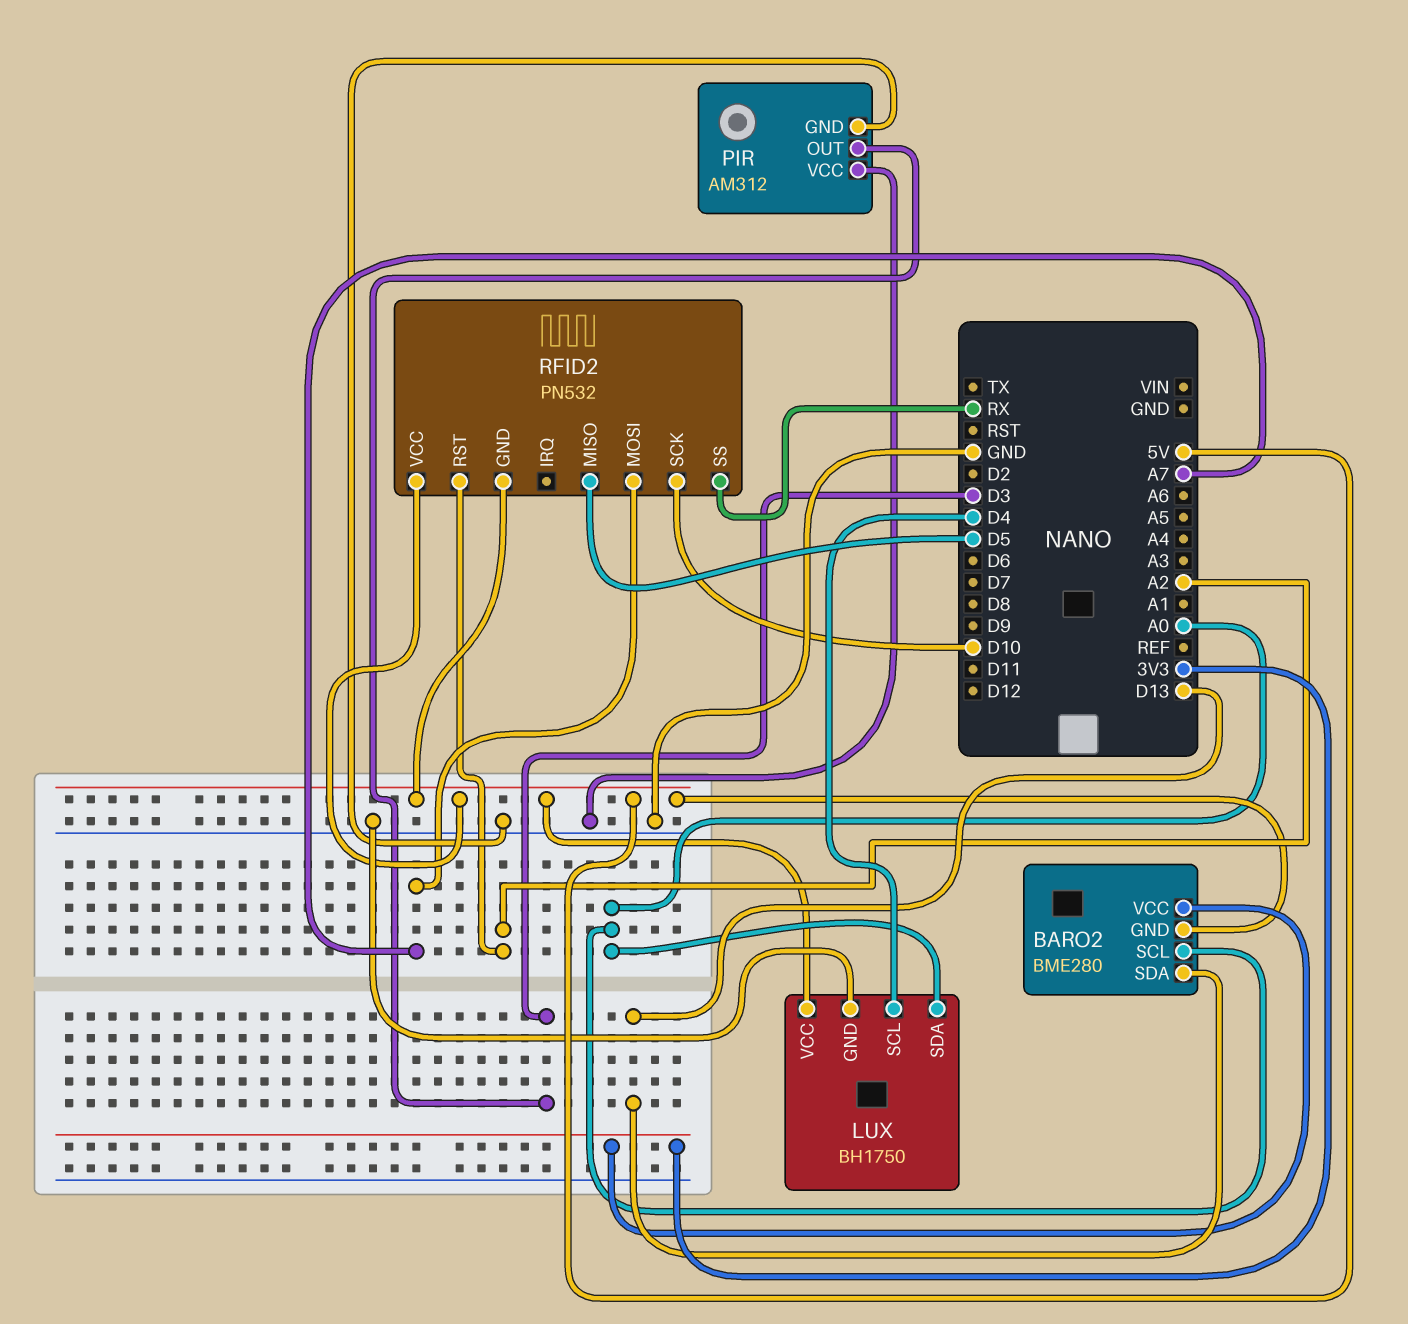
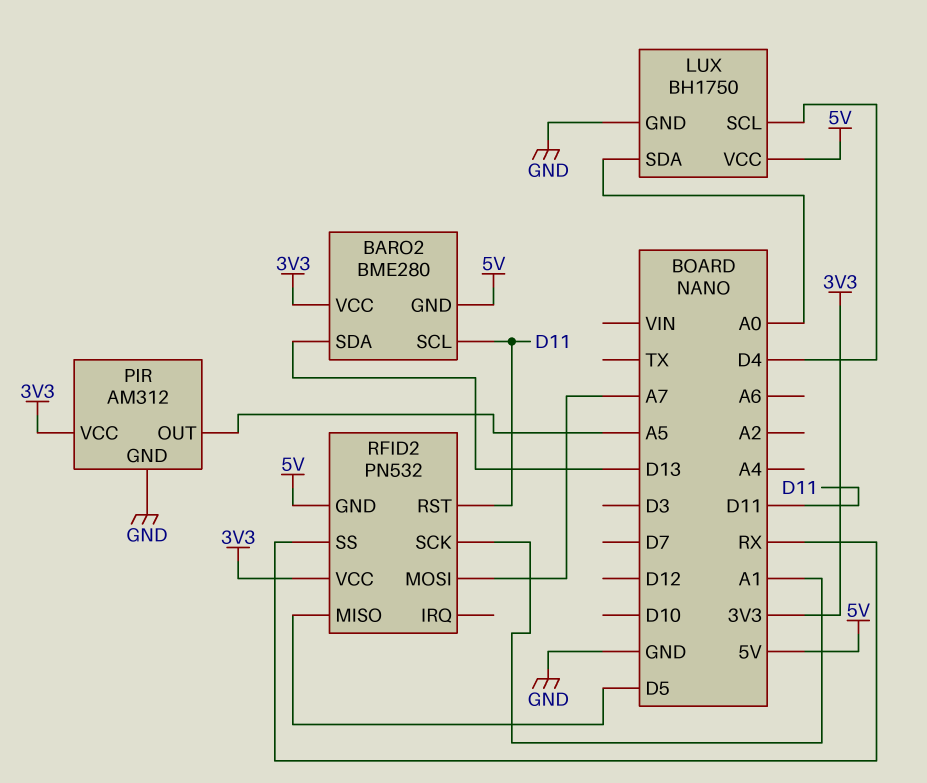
BARO2 pin SCL: A0 -> D11
PIR pin OUT: D3 -> A5
PIR pin VCC: GND -> 3V3
RFID2 pin RST: A2 -> D11
RFID2 pin SCK: D10 -> A1
RFID2 pin VCC: 5V -> 3V3

